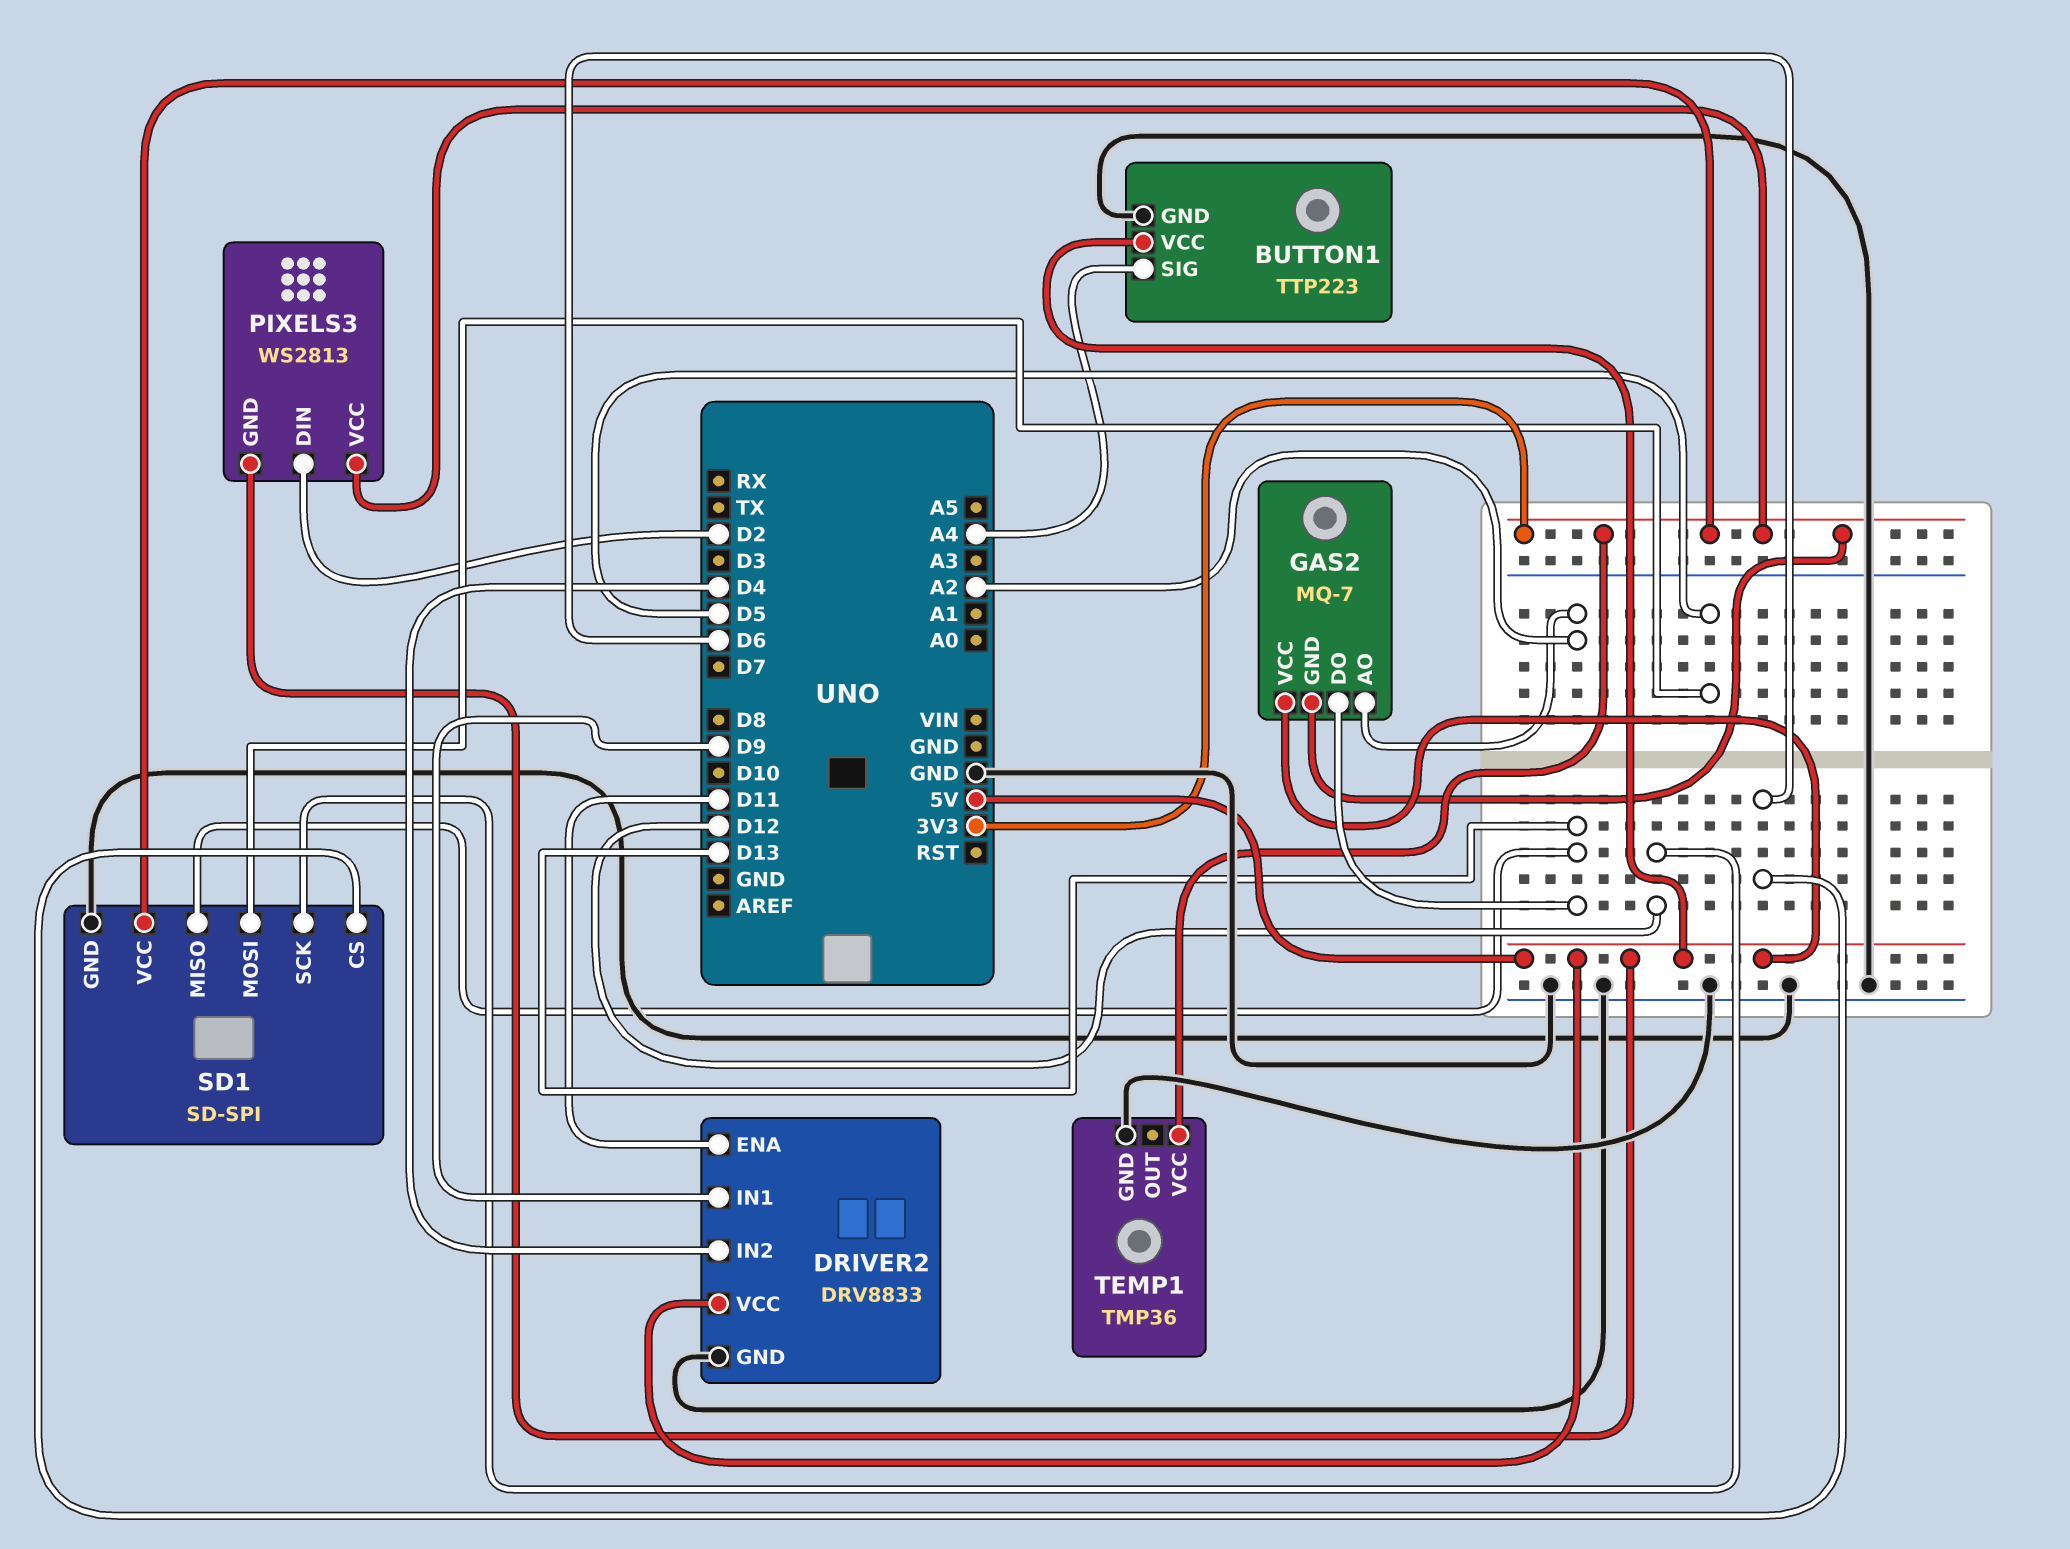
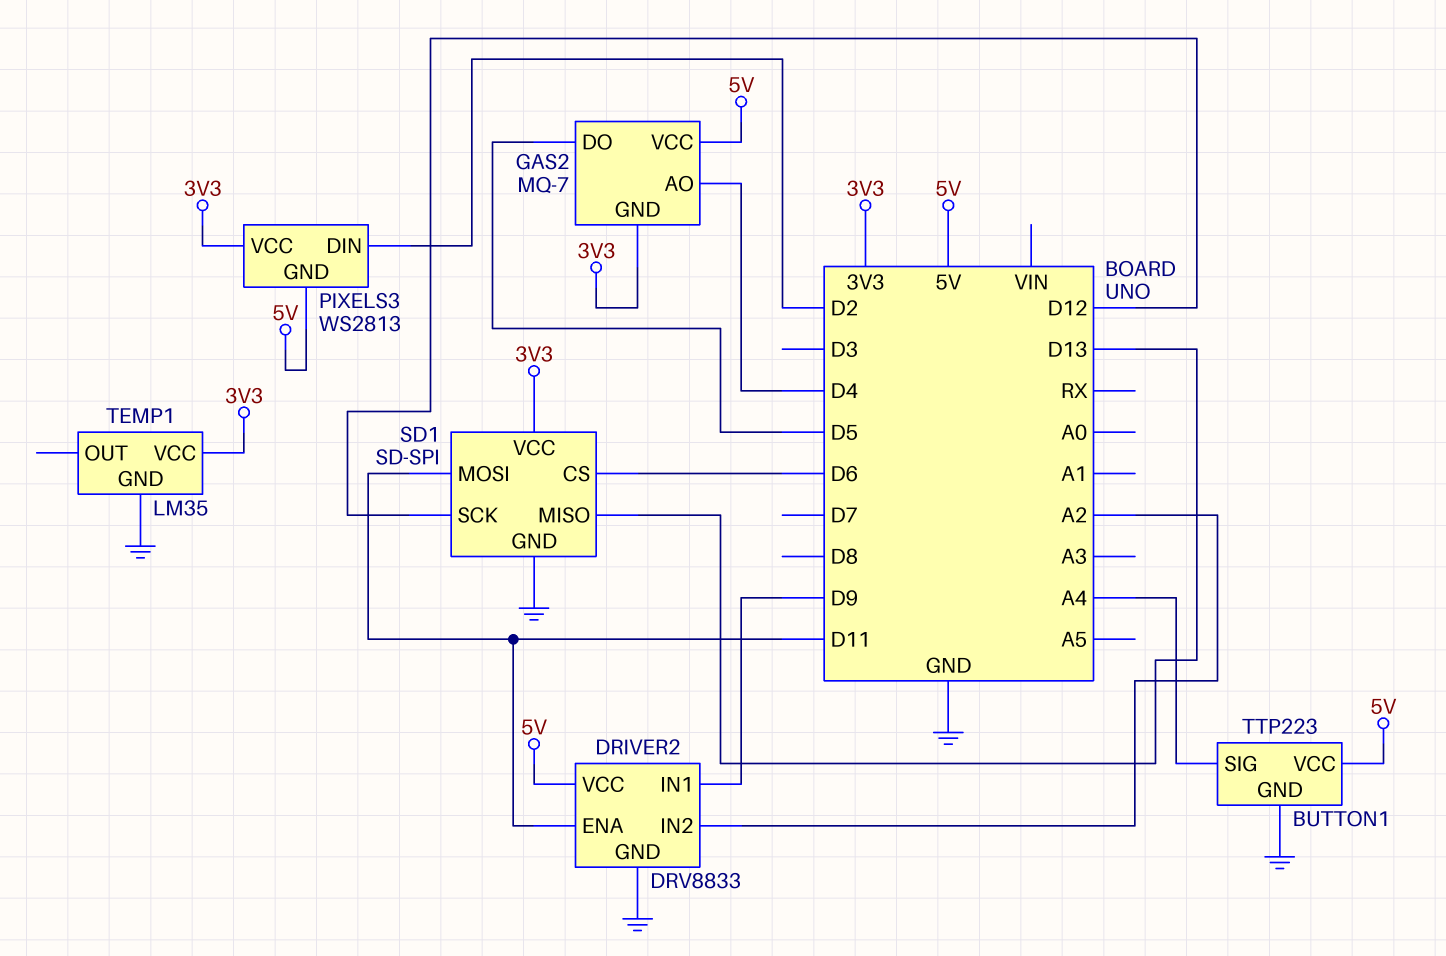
DRIVER2 pin IN2: D4 -> A2
GAS2 pin AO: A2 -> D4
GAS2 pin DO: D13 -> D5
SD1 pin MOSI: D5 -> D11
TEMP1: TMP36 -> LM35

